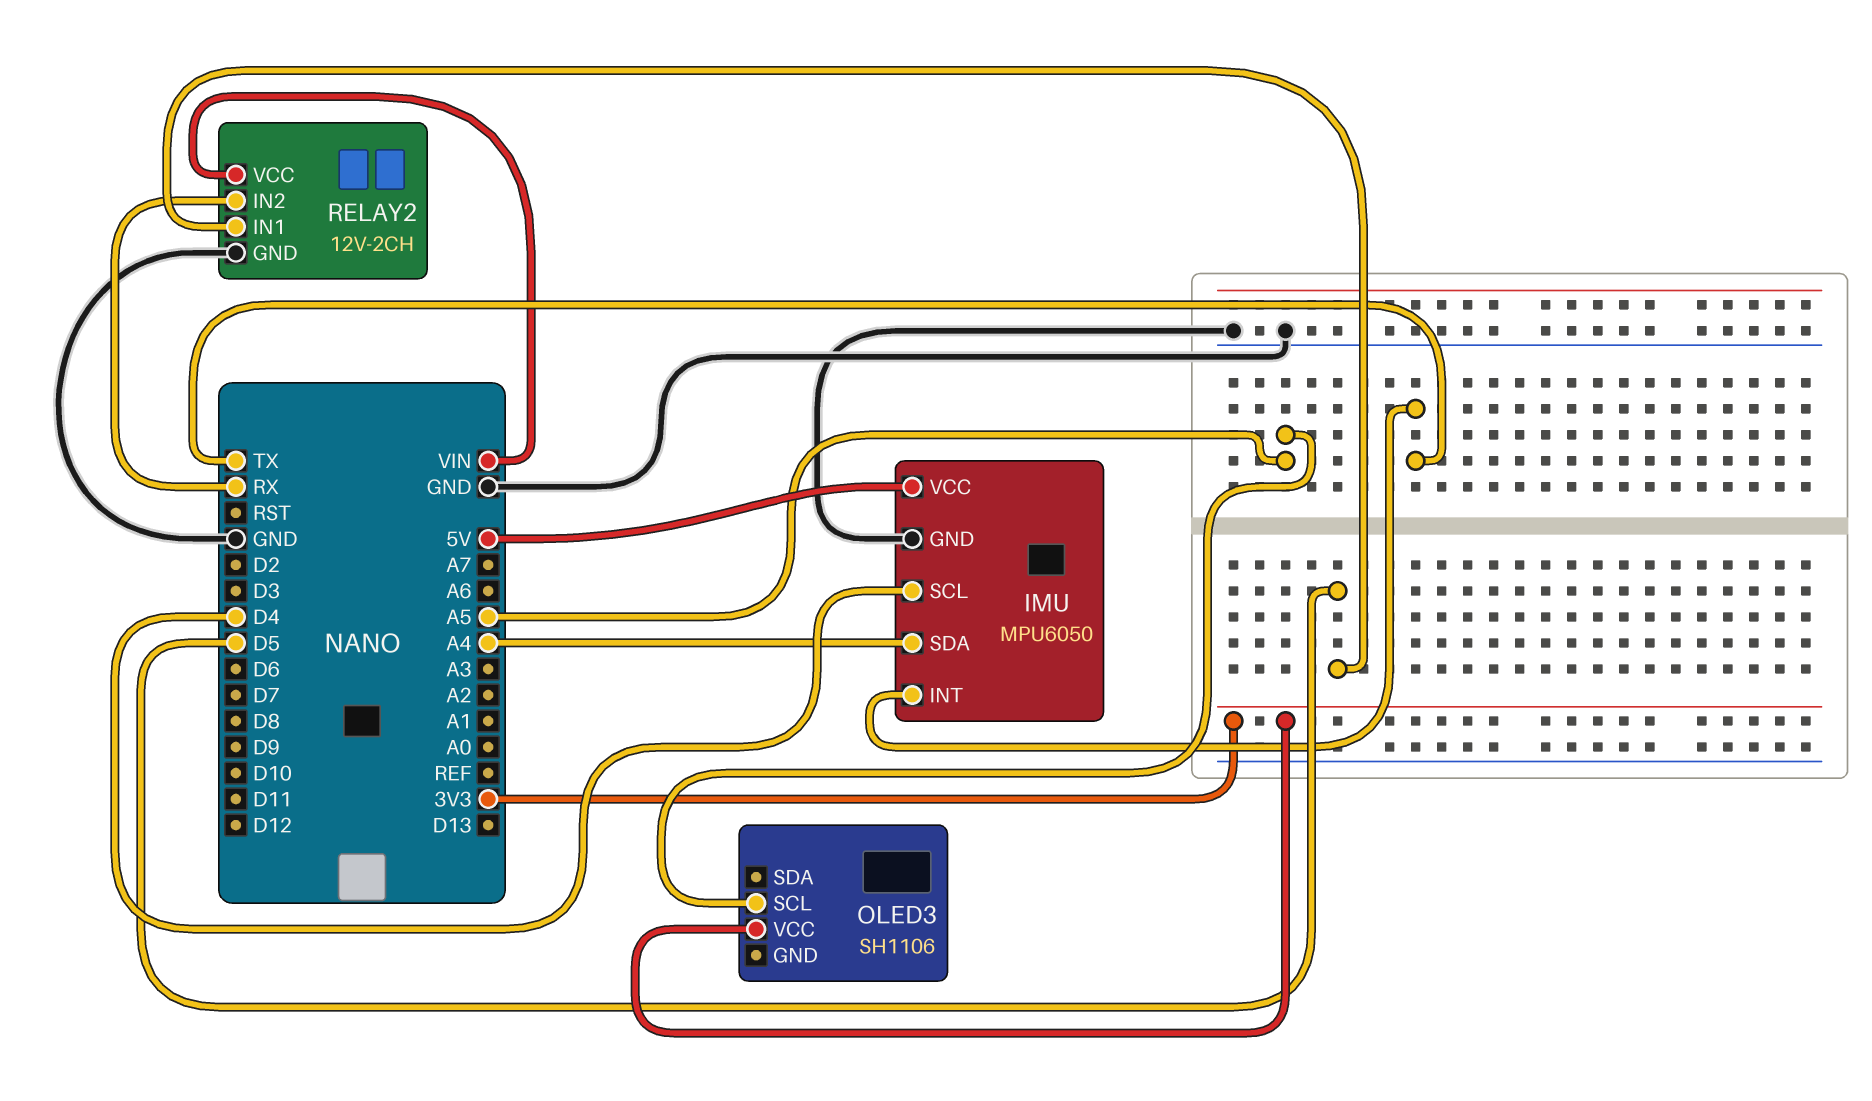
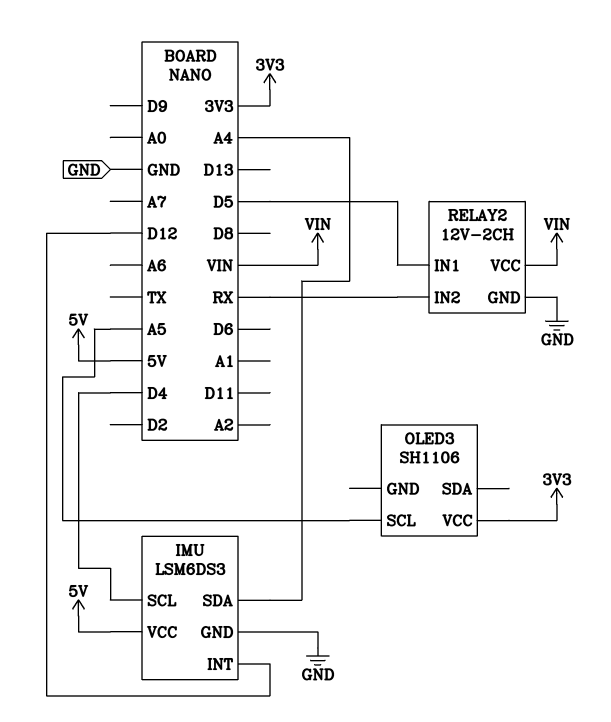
IMU: MPU6050 -> LSM6DS3
IMU pin INT: TX -> D12

